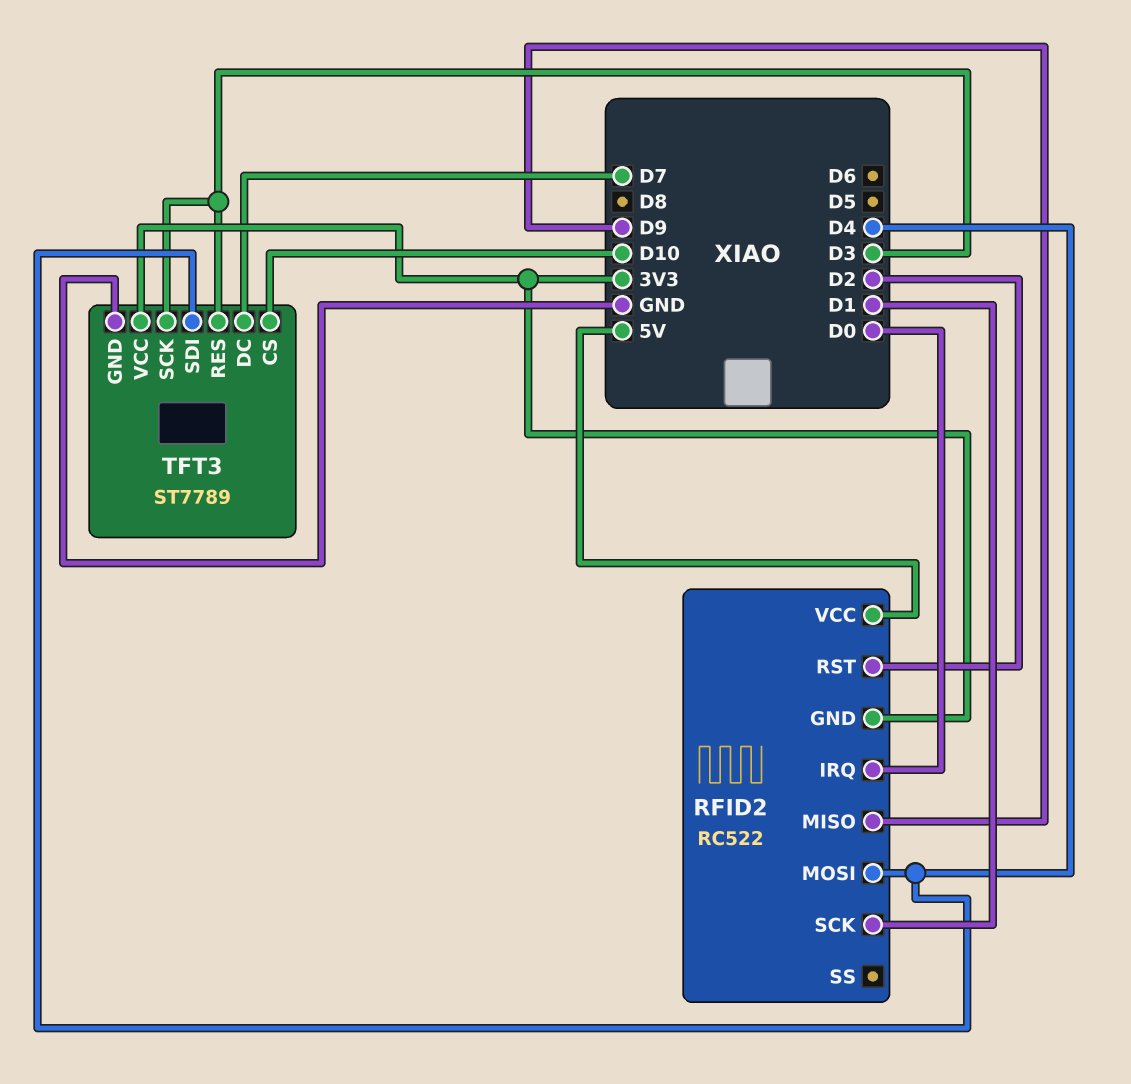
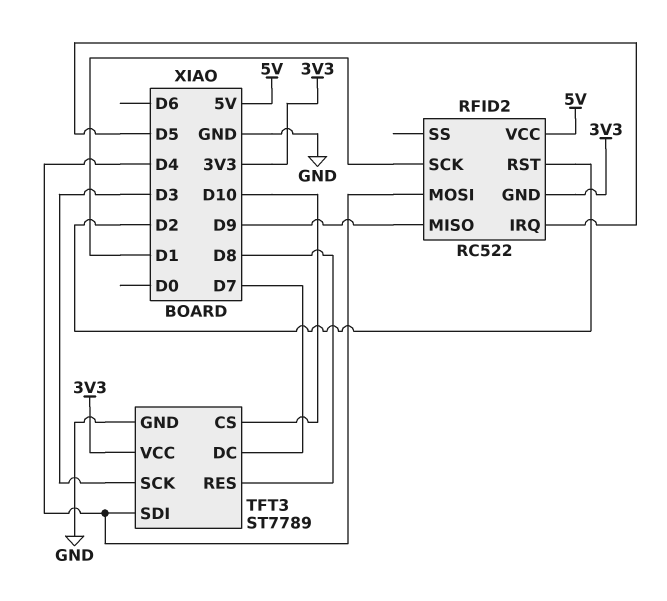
RFID2 pin IRQ: D0 -> D5
TFT3 pin RES: D3 -> D8

